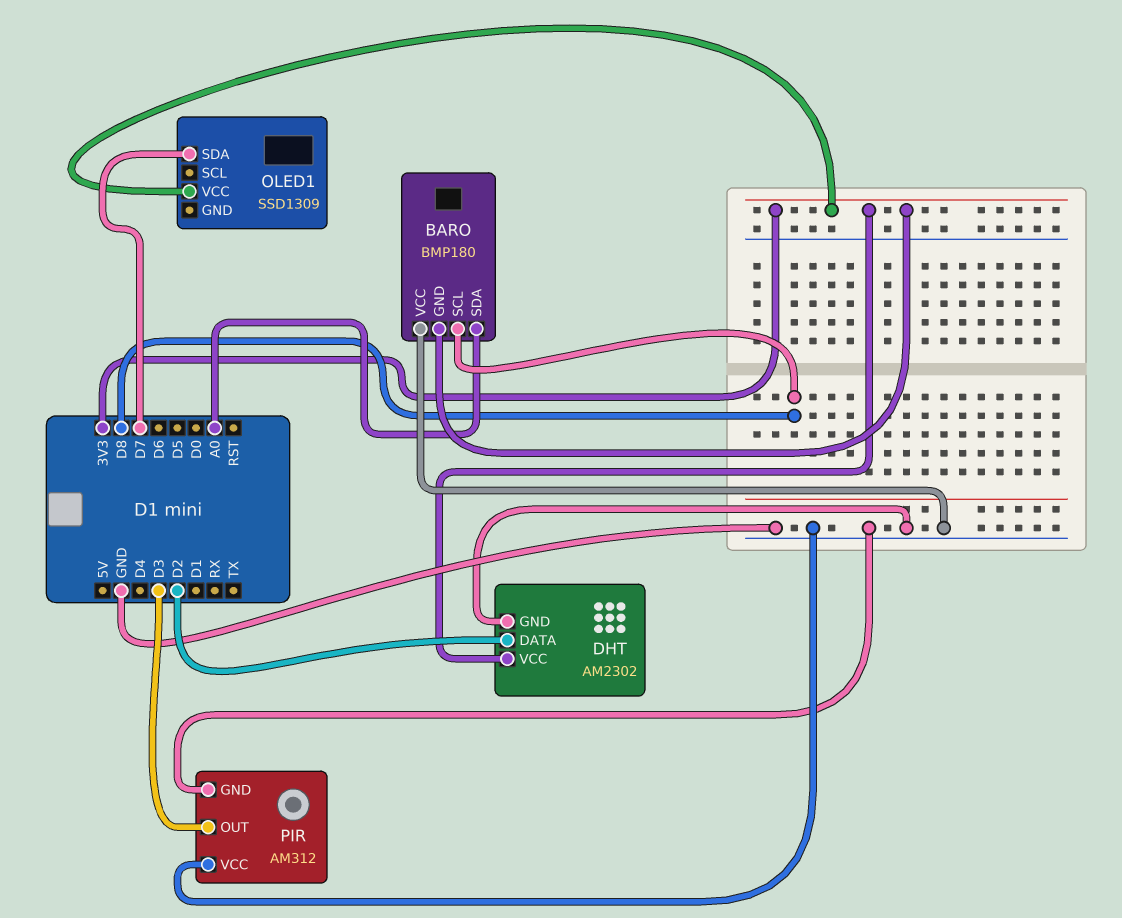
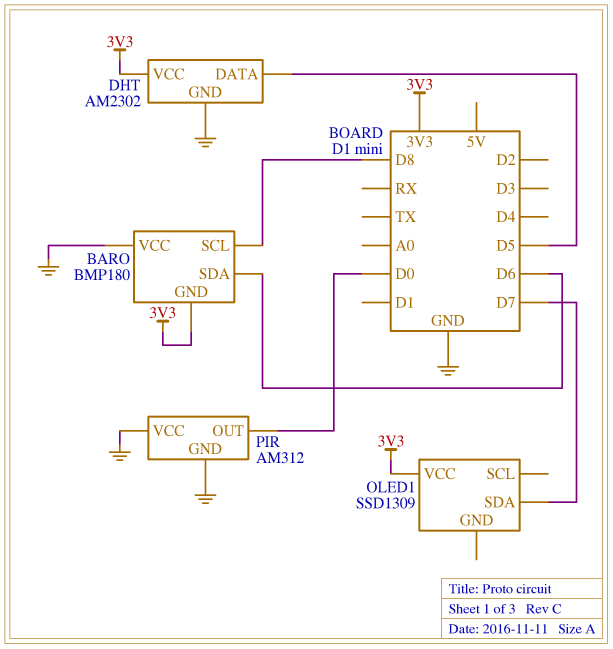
BARO pin SDA: A0 -> D6
DHT pin DATA: D2 -> D5
PIR pin OUT: D3 -> D0

